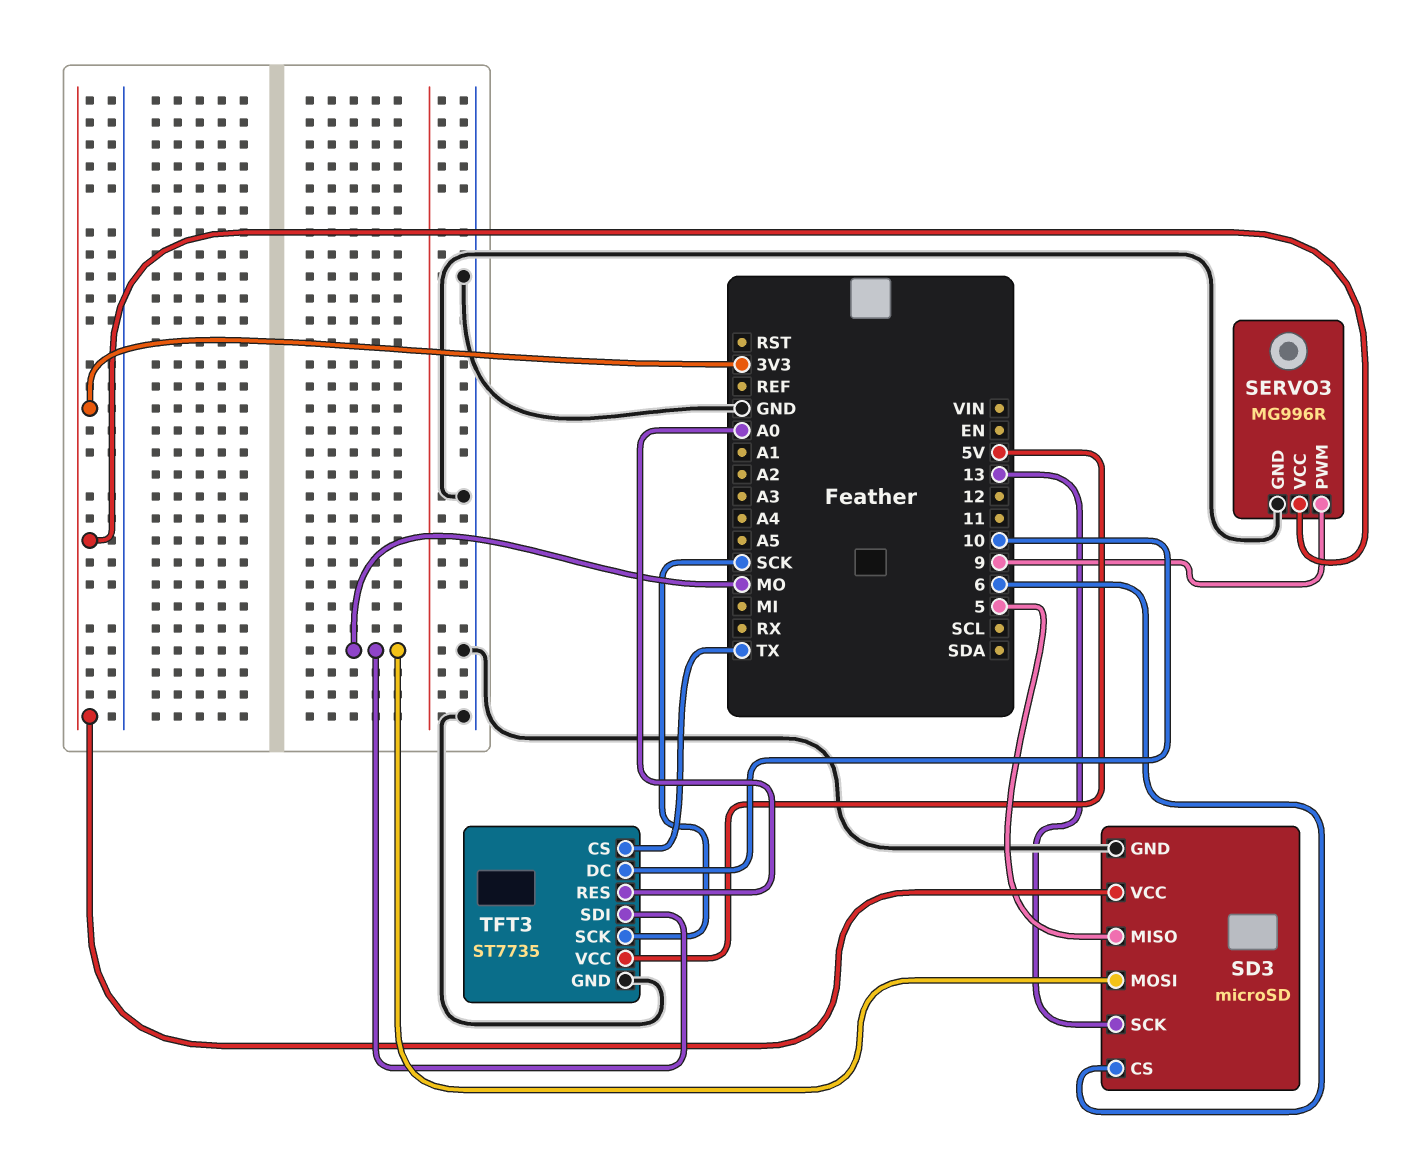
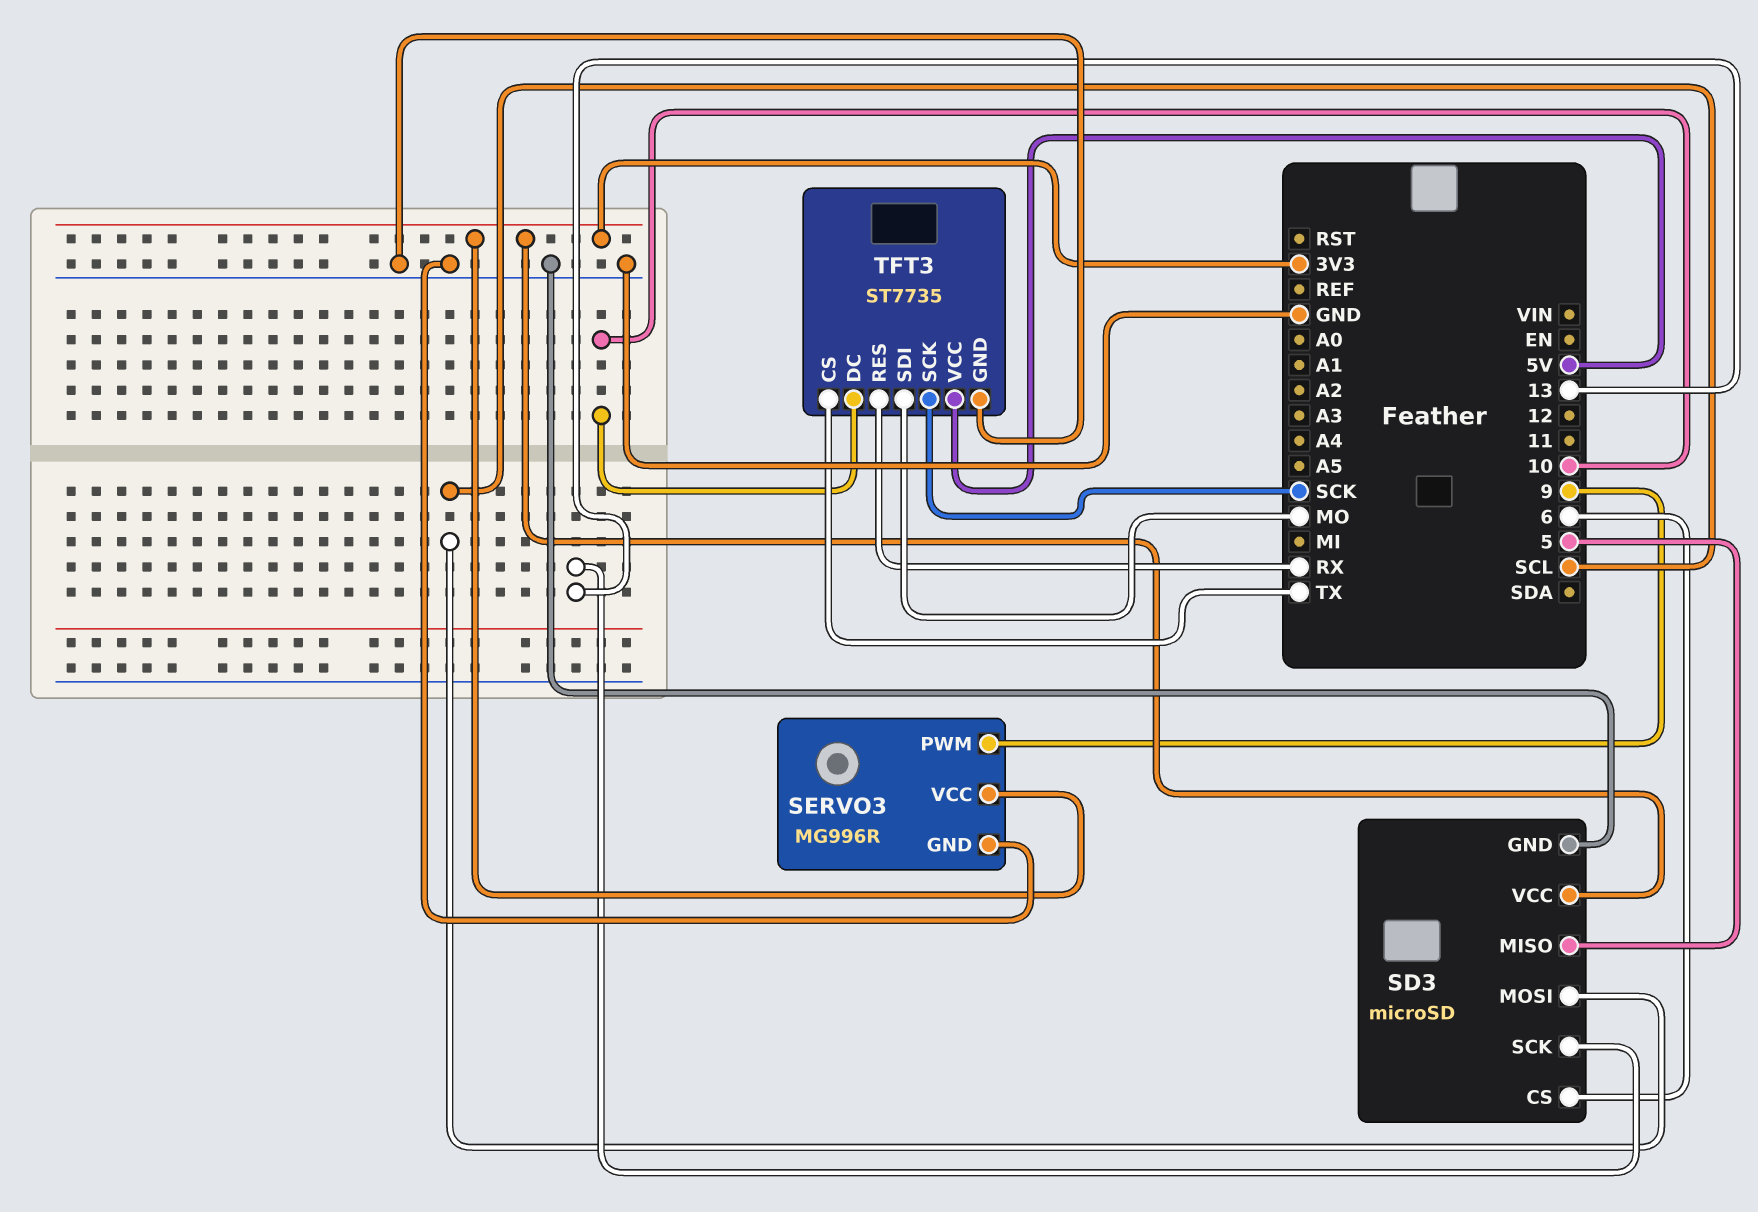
SD3 pin MOSI: MO -> SCL
TFT3 pin RES: A0 -> RX

